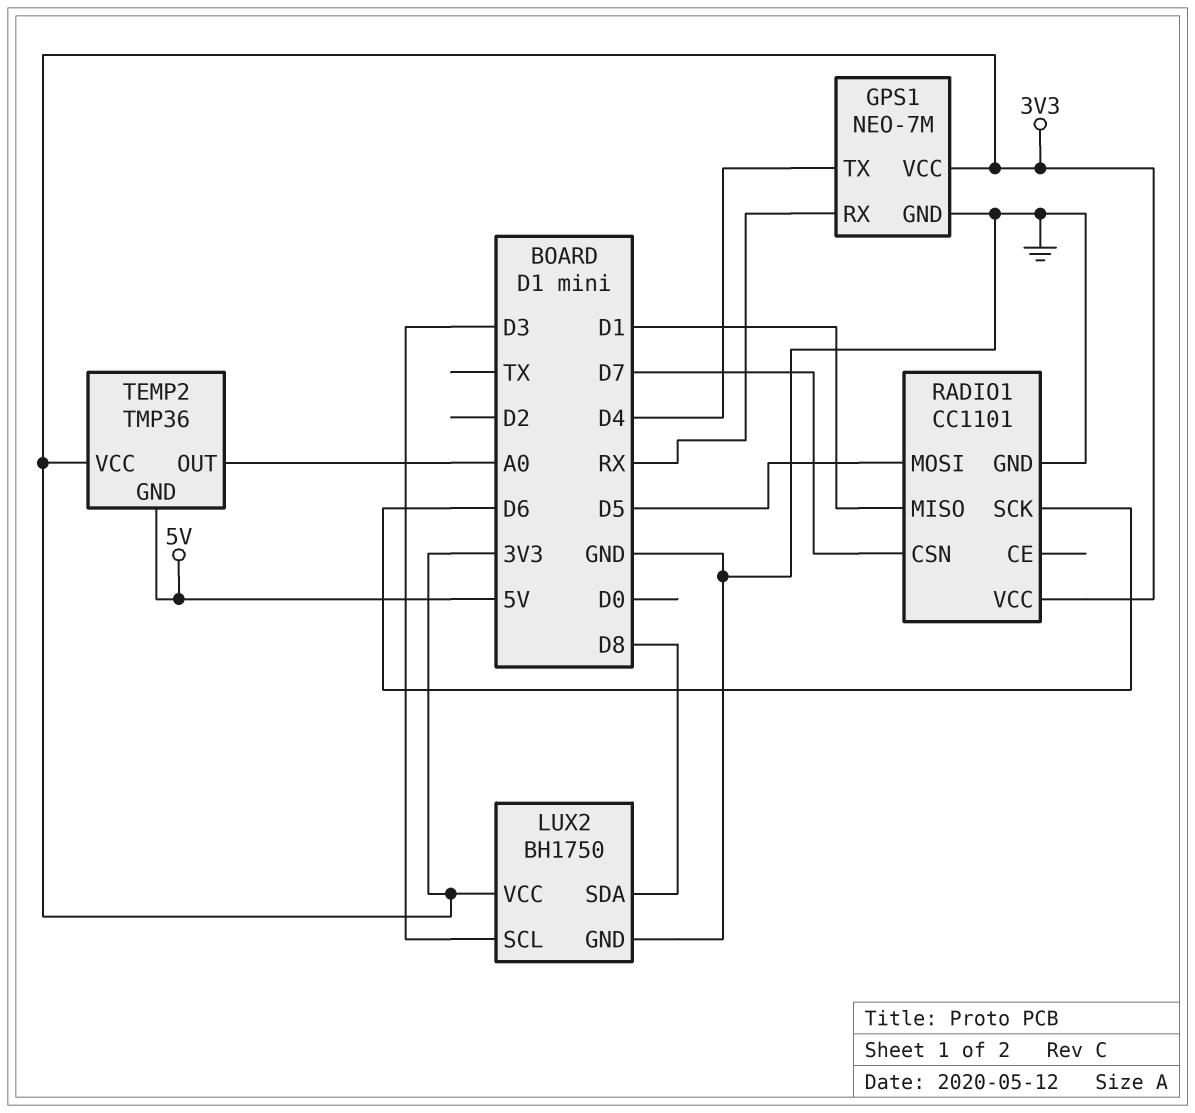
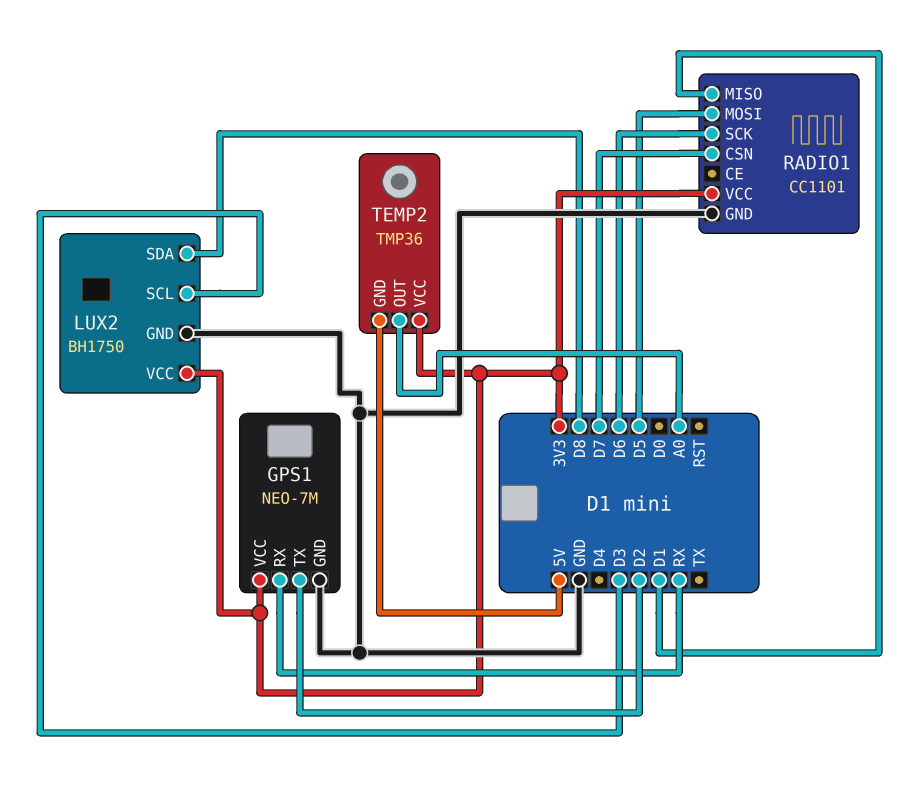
GPS1 pin TX: D4 -> D2

